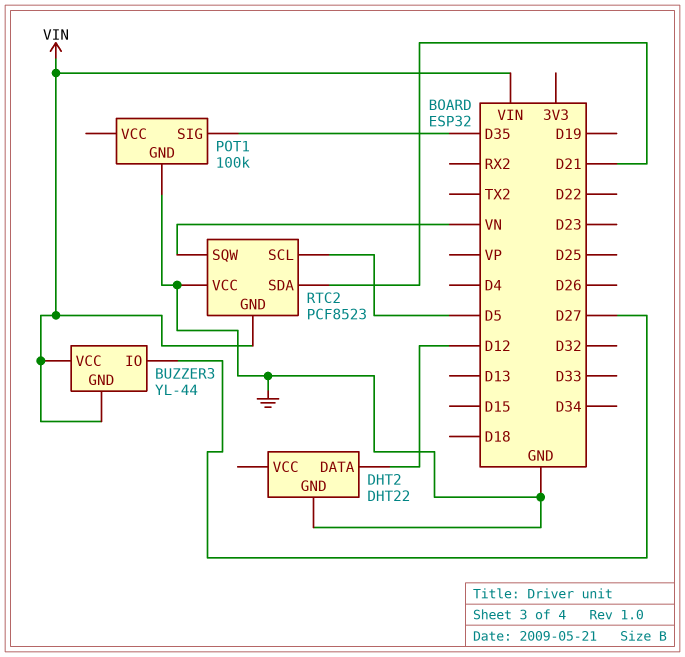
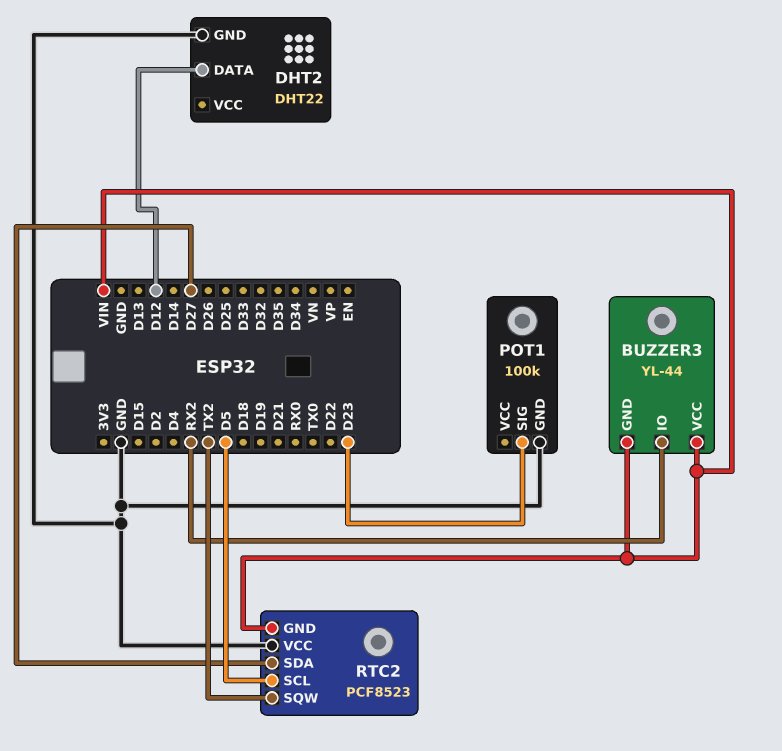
BUZZER3 pin IO: D27 -> RX2
POT1 pin SIG: D35 -> D23
RTC2 pin SDA: D21 -> D27
RTC2 pin SQW: VN -> TX2

